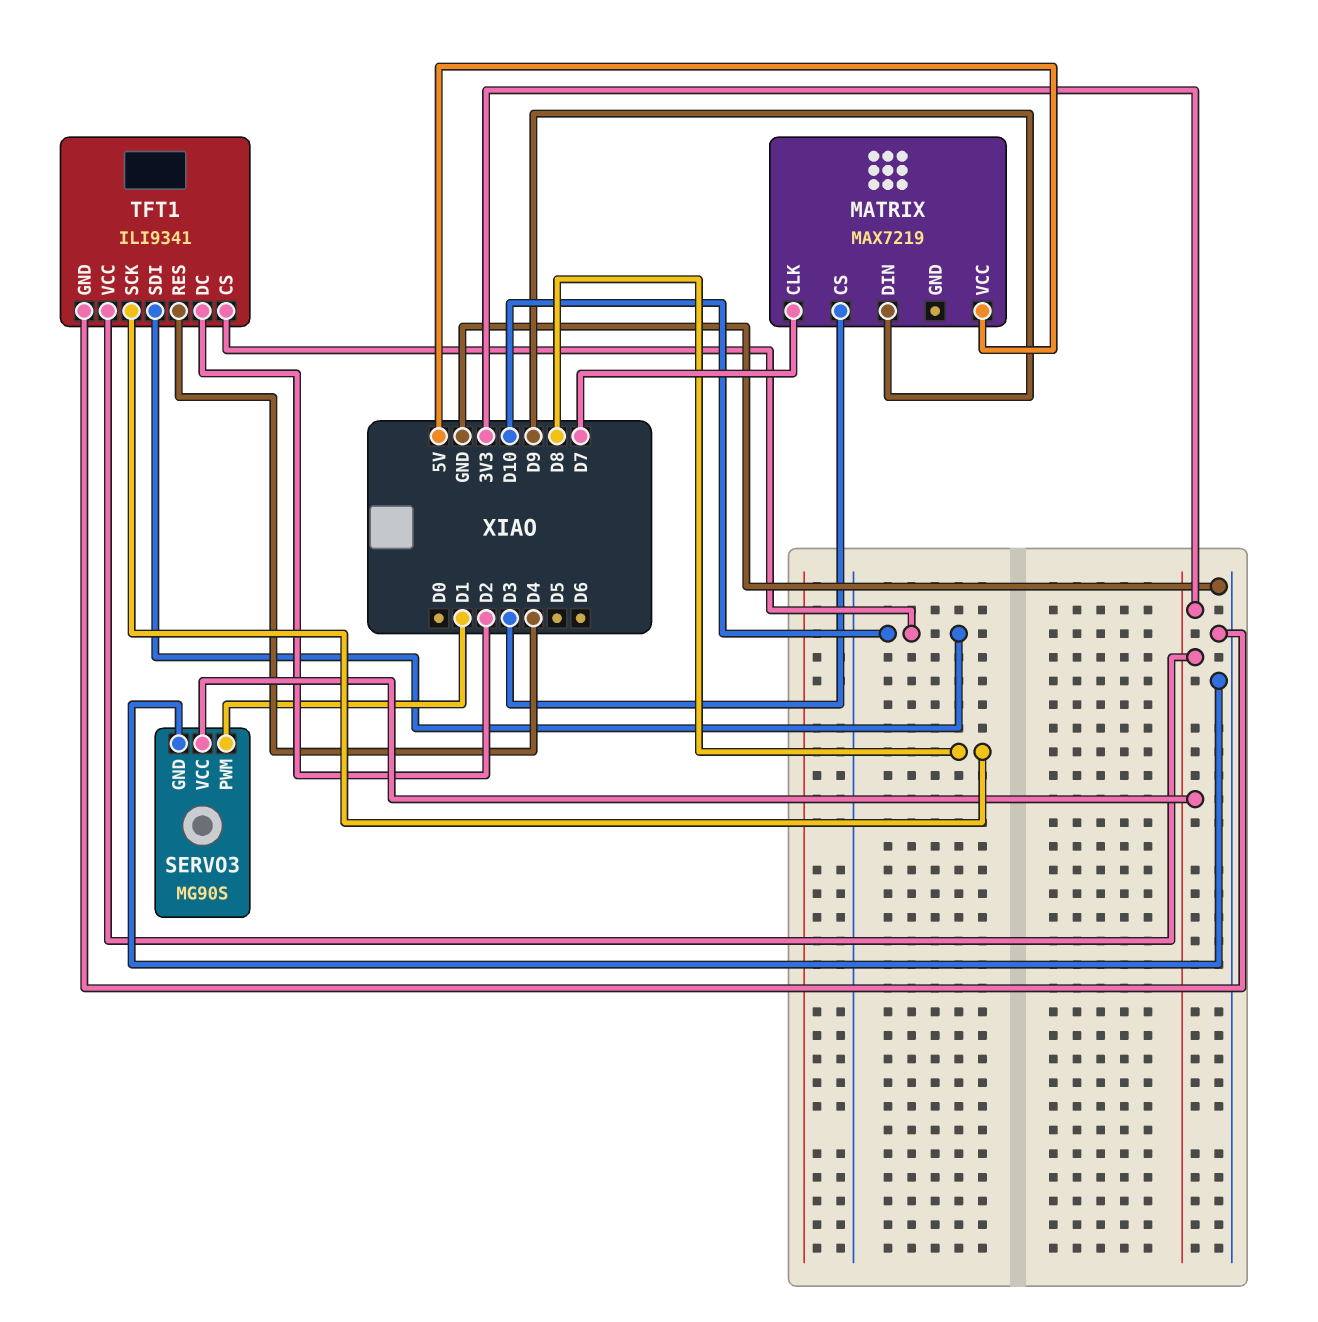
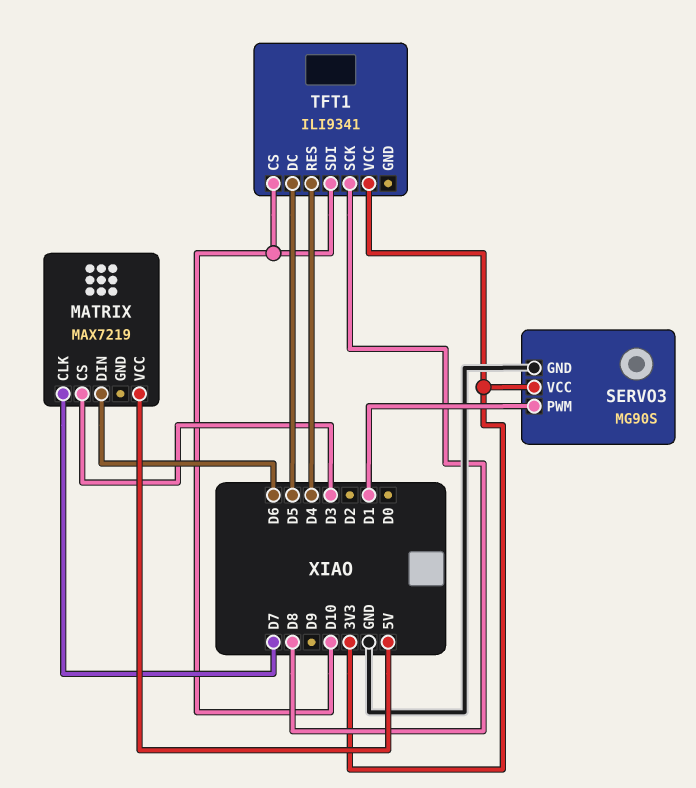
MATRIX pin DIN: D9 -> D6
TFT1 pin DC: D2 -> D5
TFT1 pin GND: GND -> none

